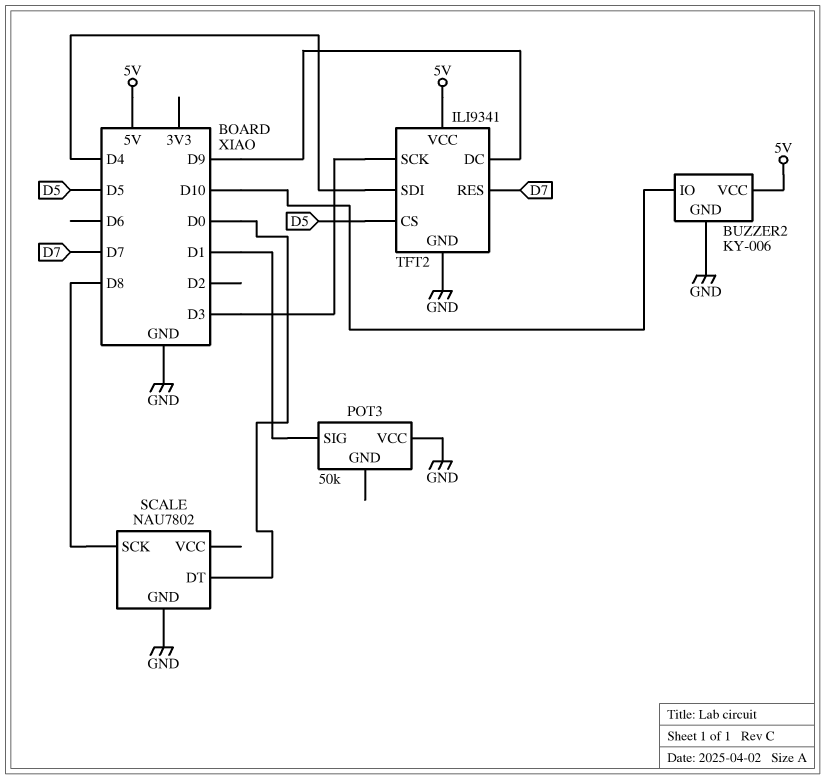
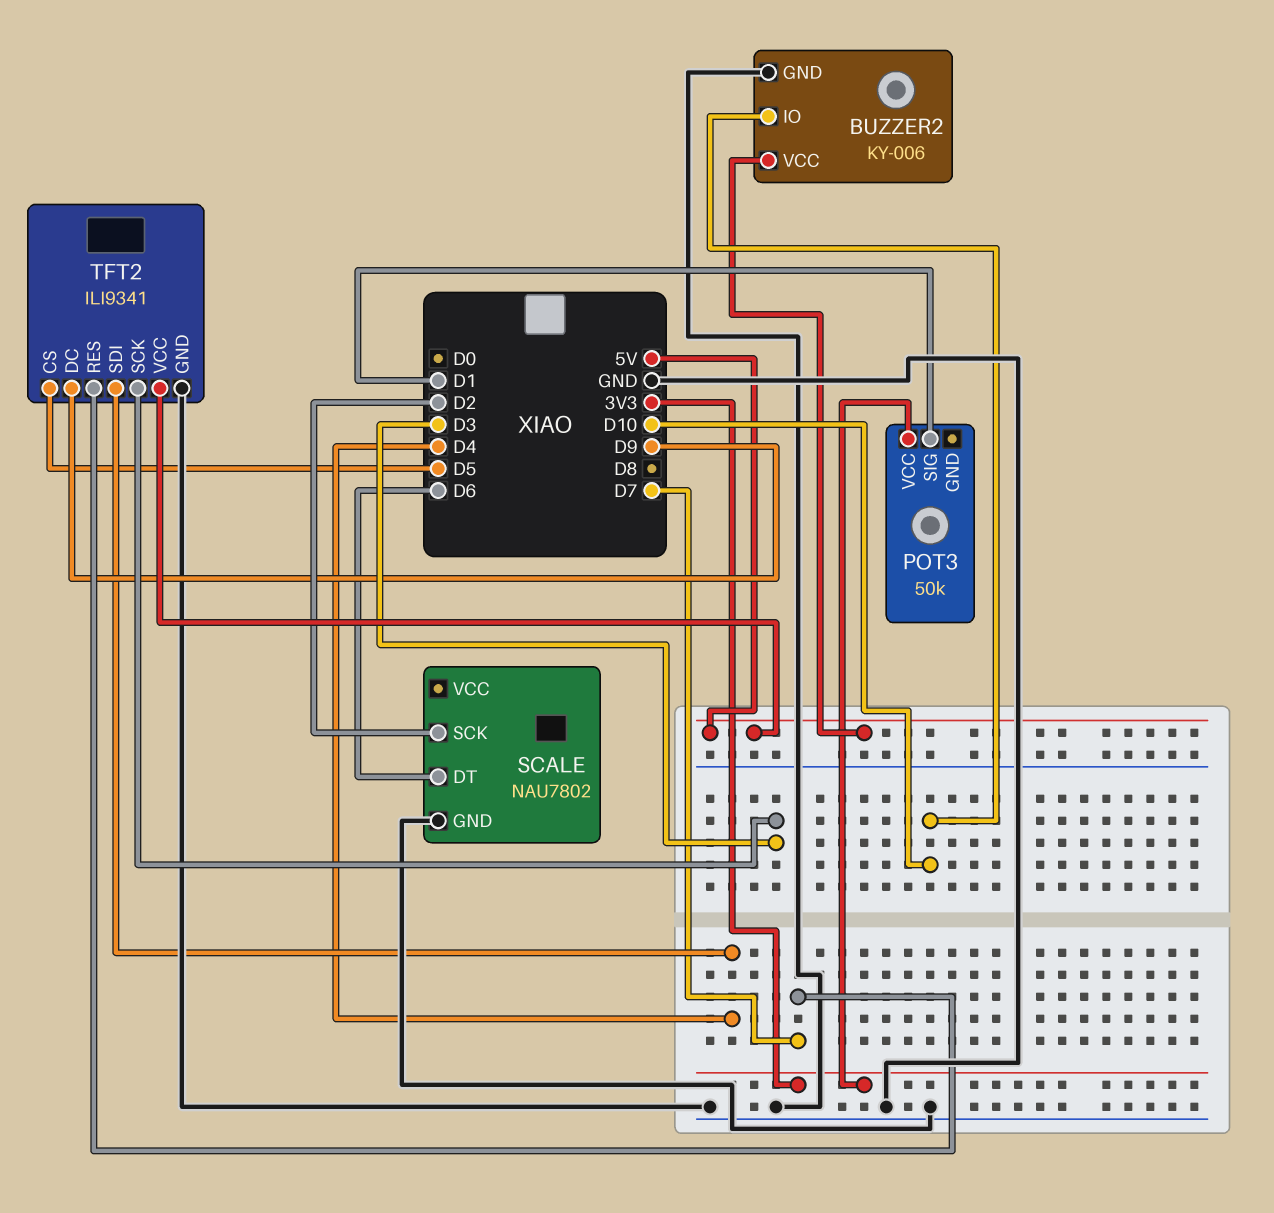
POT3 pin VCC: GND -> 3V3
SCALE pin DT: D0 -> D6
SCALE pin SCK: D8 -> D2

